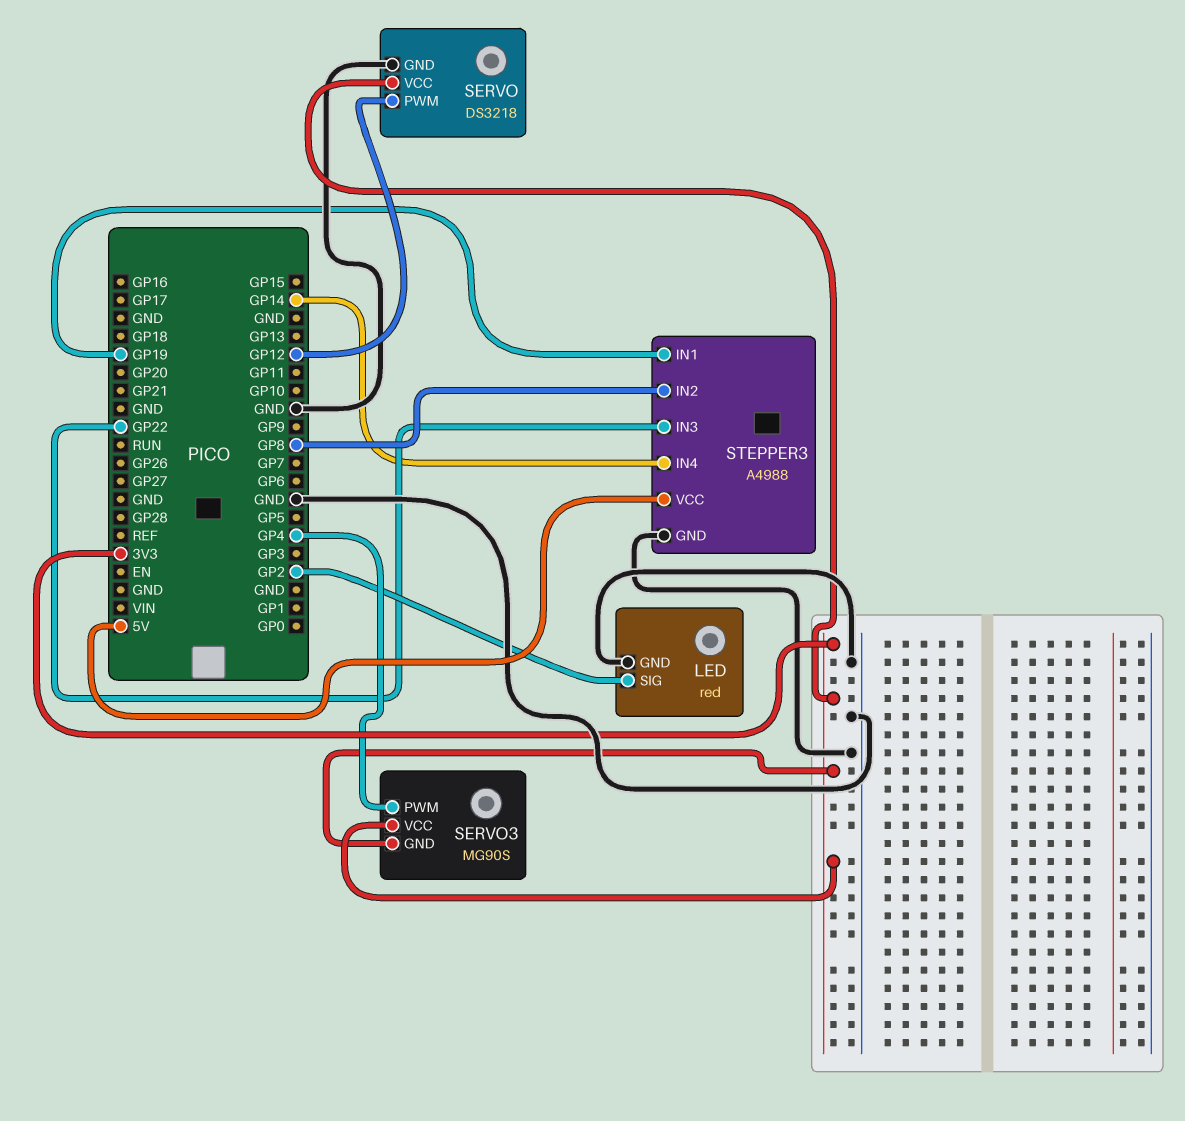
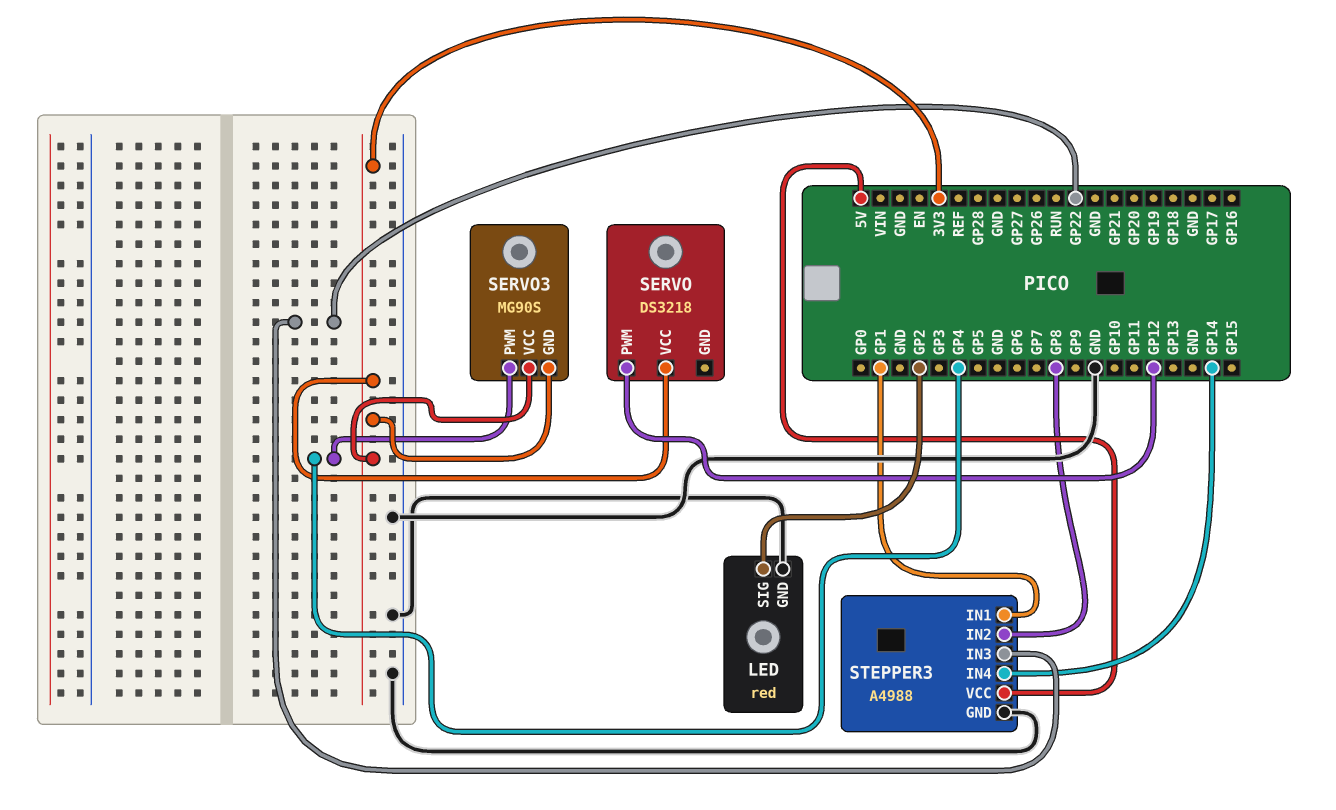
SERVO pin GND: GND -> none
STEPPER3 pin IN1: GP19 -> GP1

